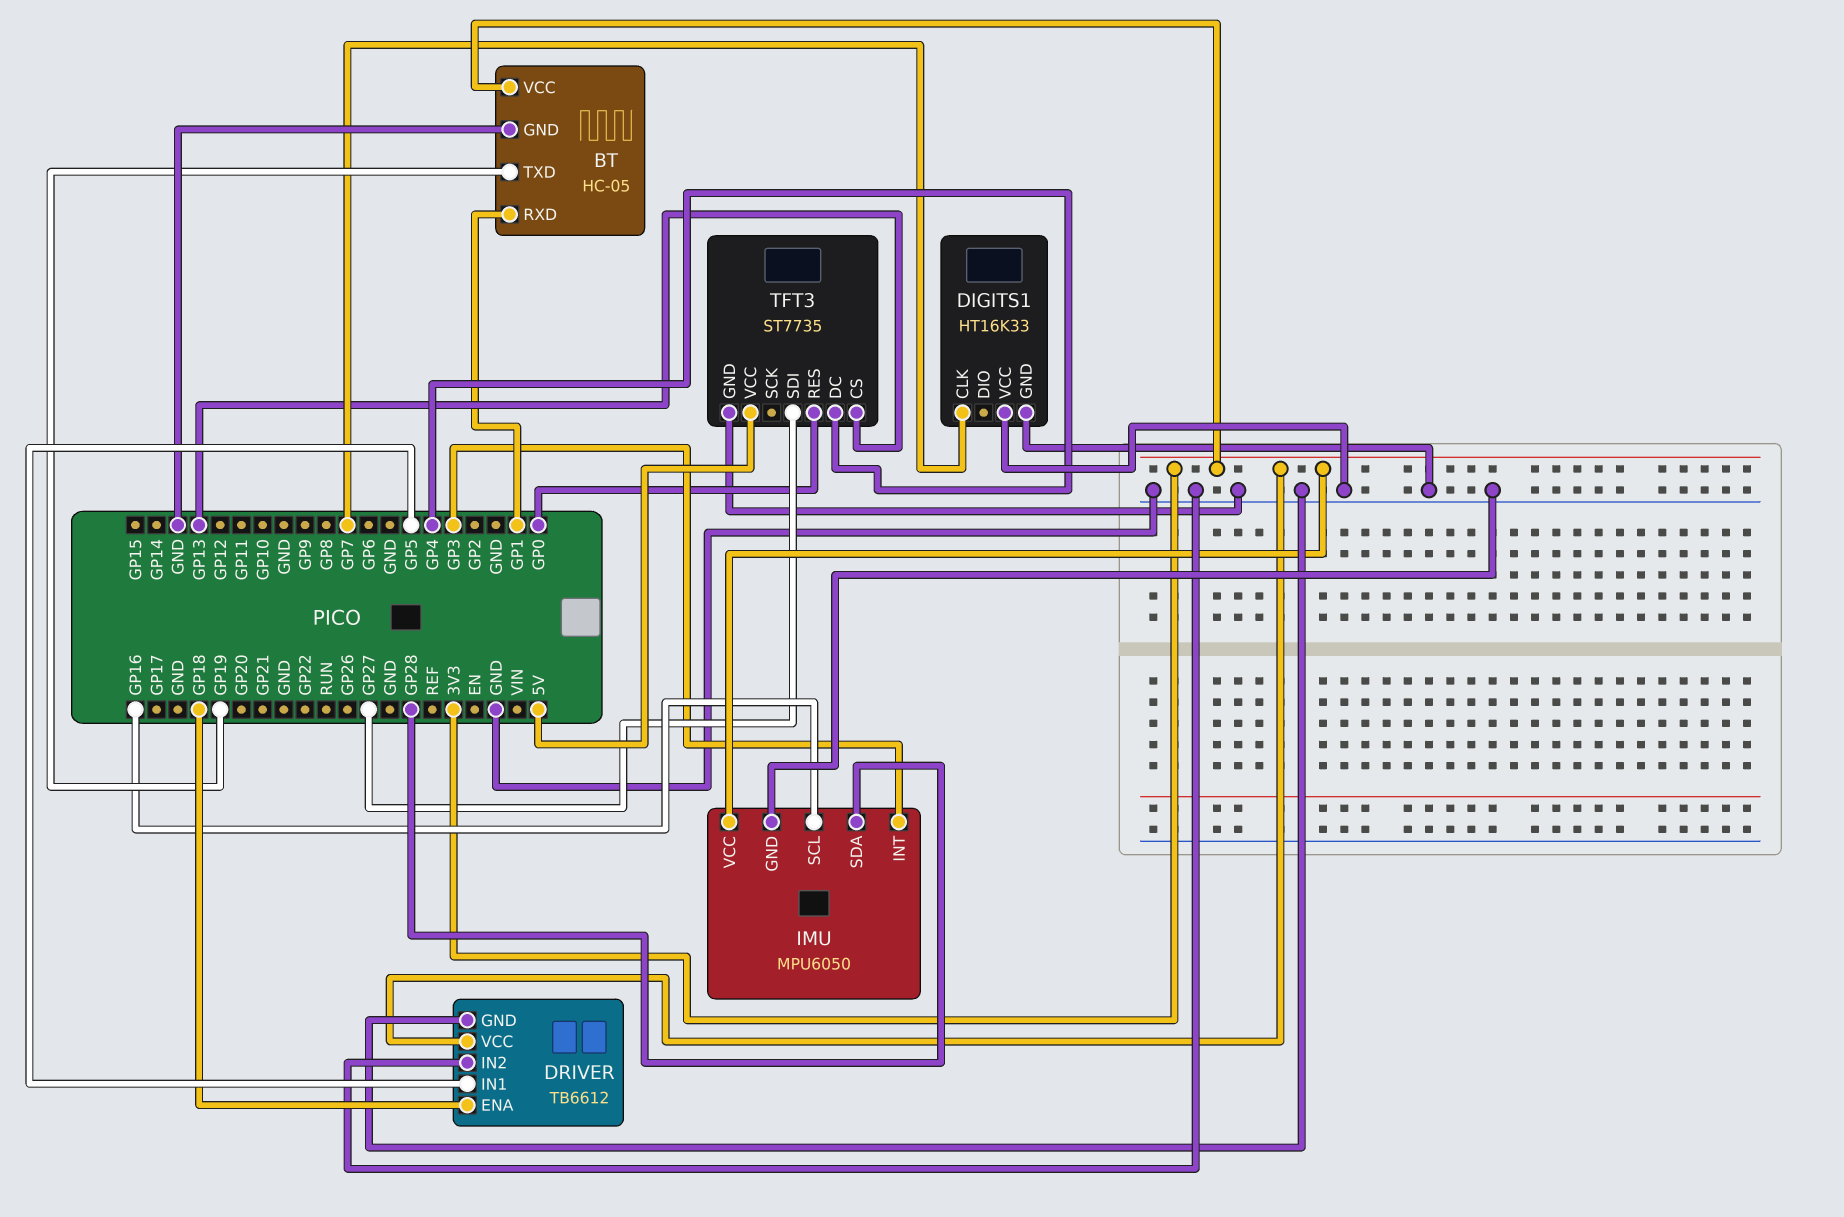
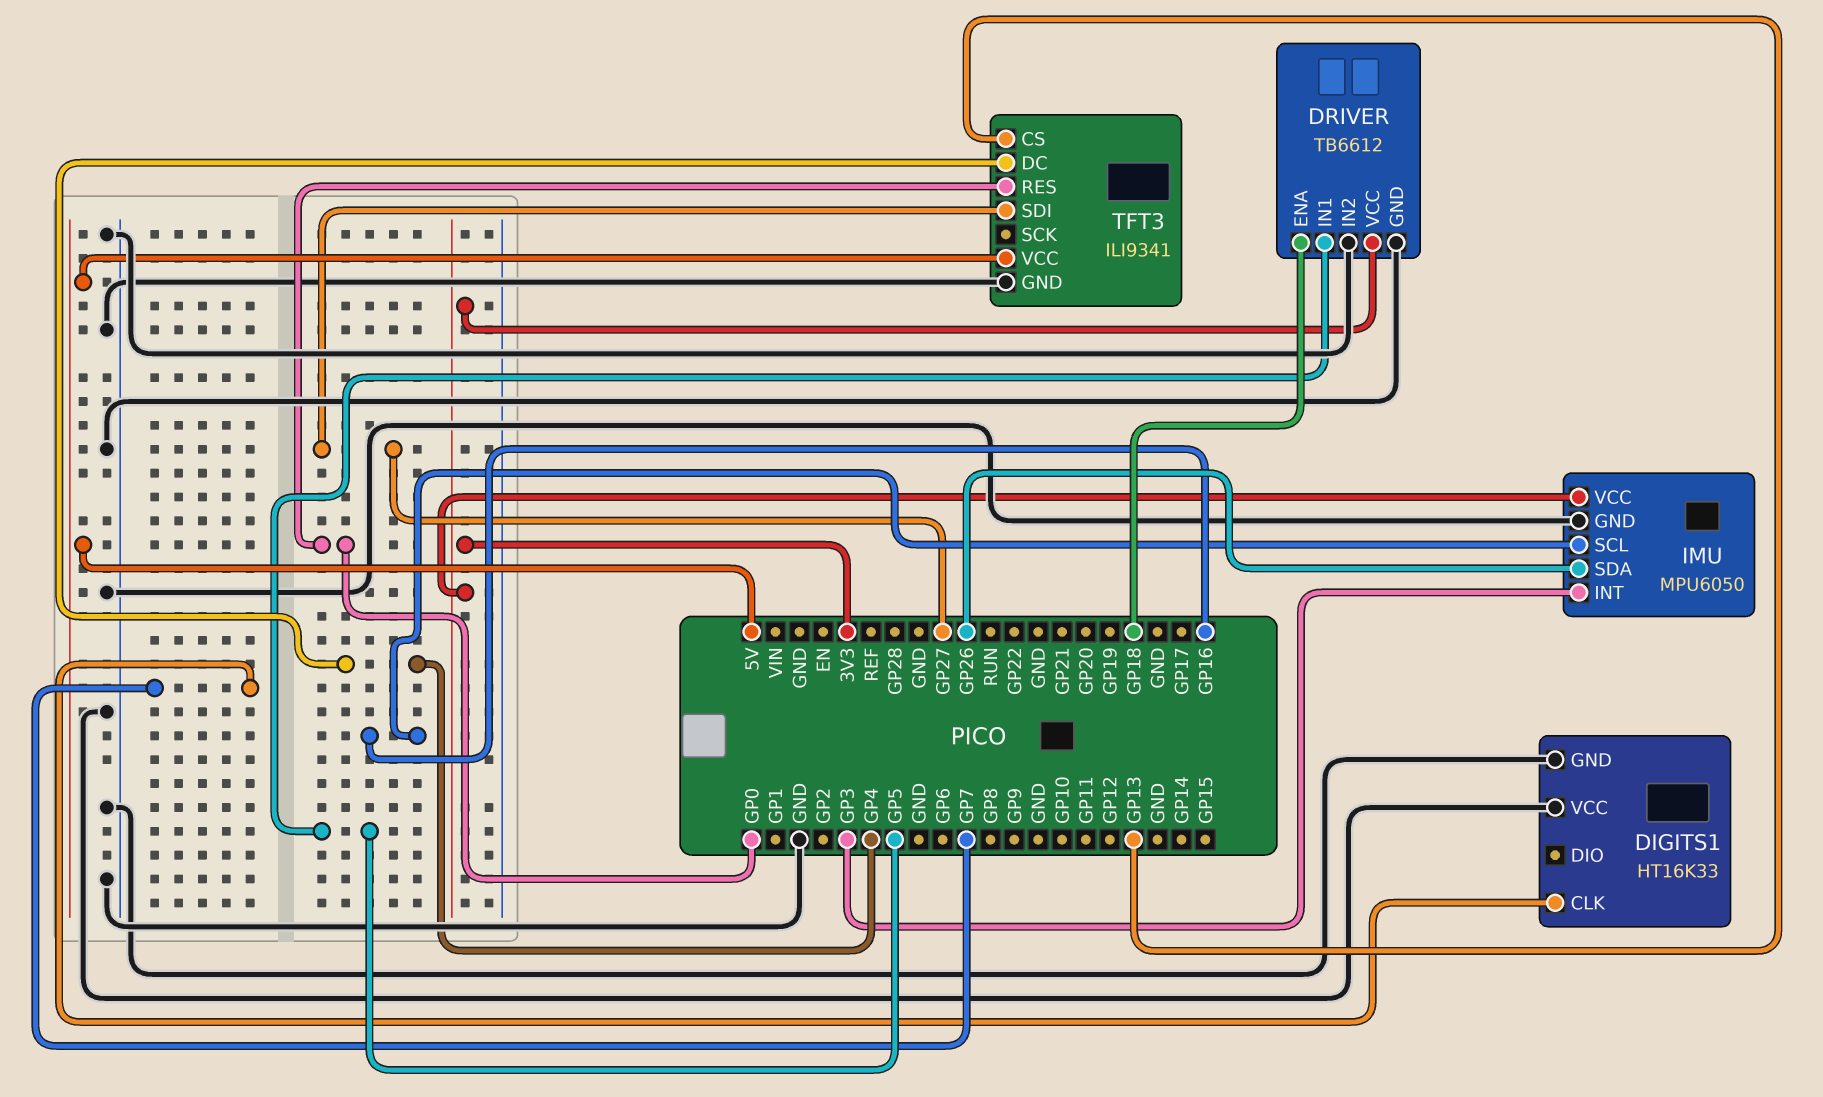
BT: HC-05 -> none
BT pin GND: GND -> none
BT pin RXD: GP1 -> none
BT pin TXD: GP19 -> none
BT pin VCC: 3V3 -> none
IMU pin SDA: GP28 -> GP26
TFT3: ST7735 -> ILI9341

